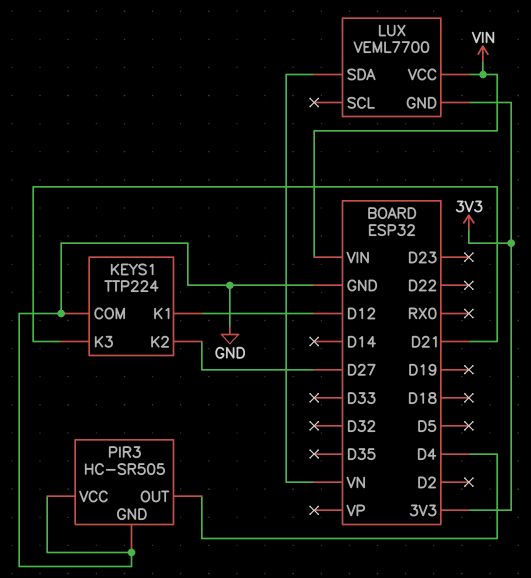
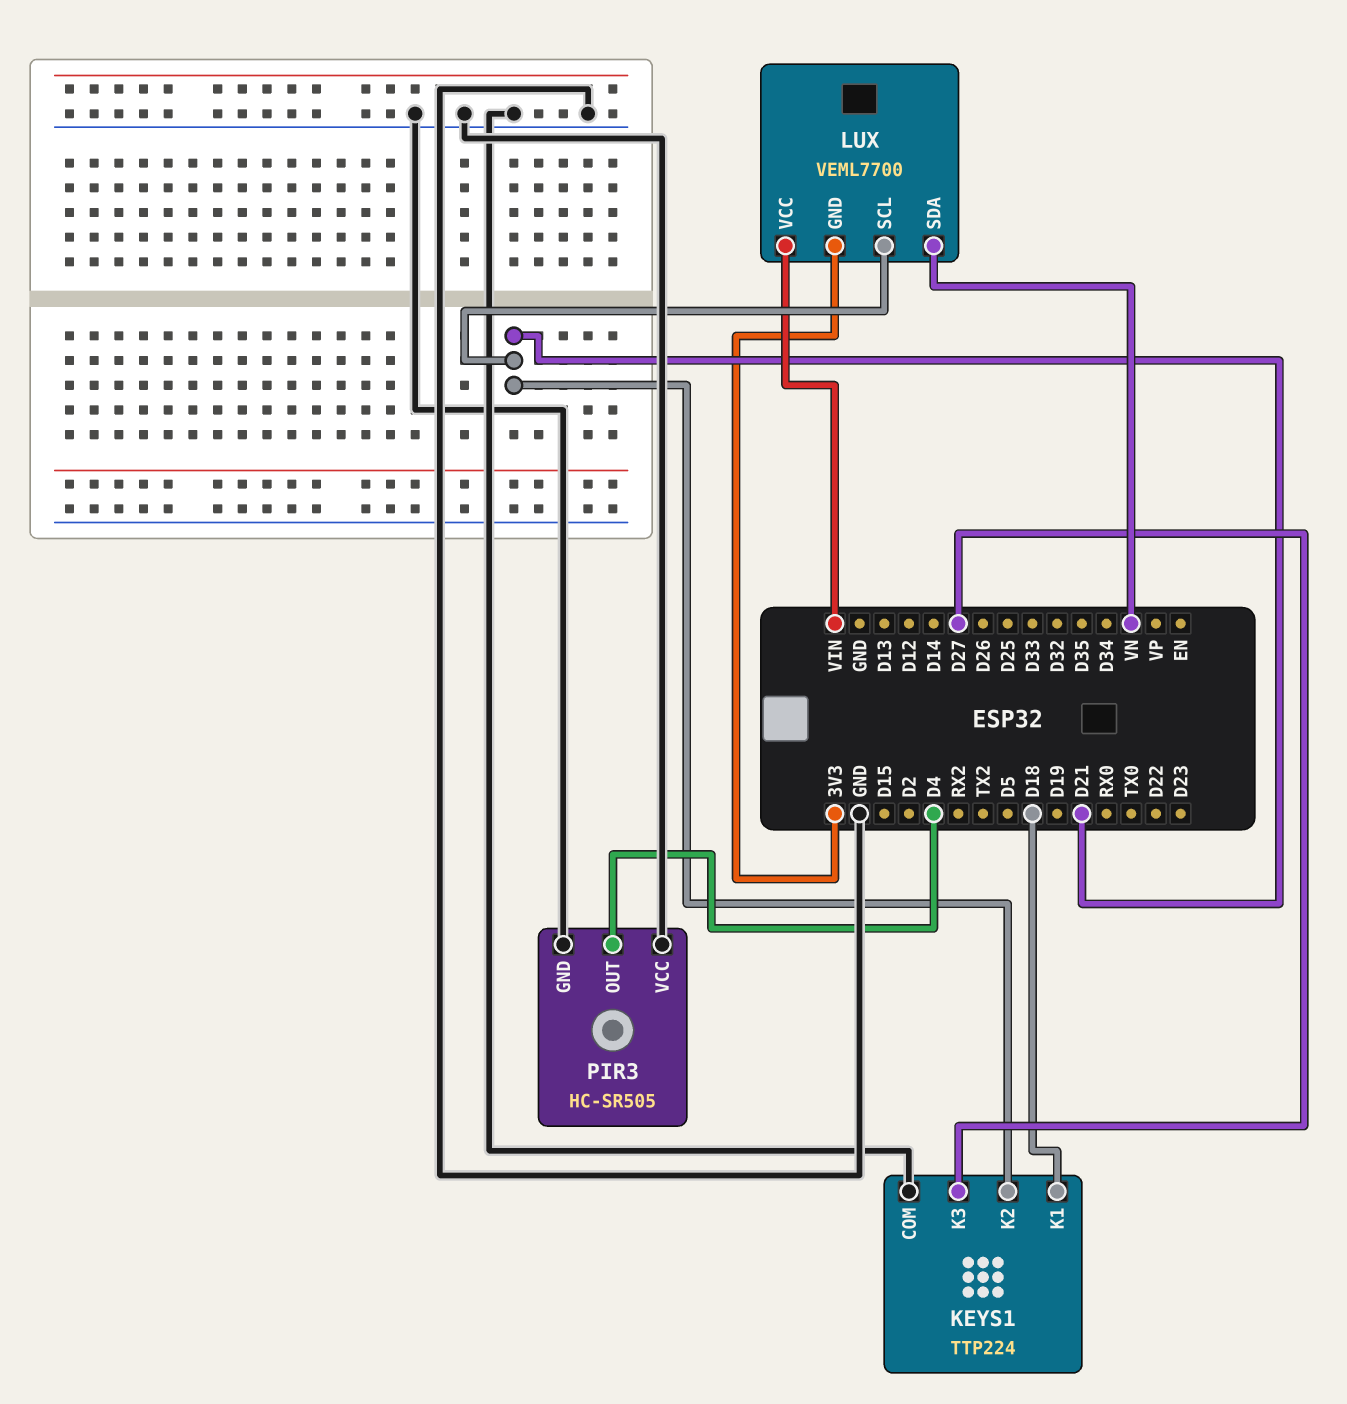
KEYS1 pin K1: D12 -> D18
KEYS1 pin K2: D27 -> D21
KEYS1 pin K3: D21 -> D27
LUX pin SCL: none -> D21

